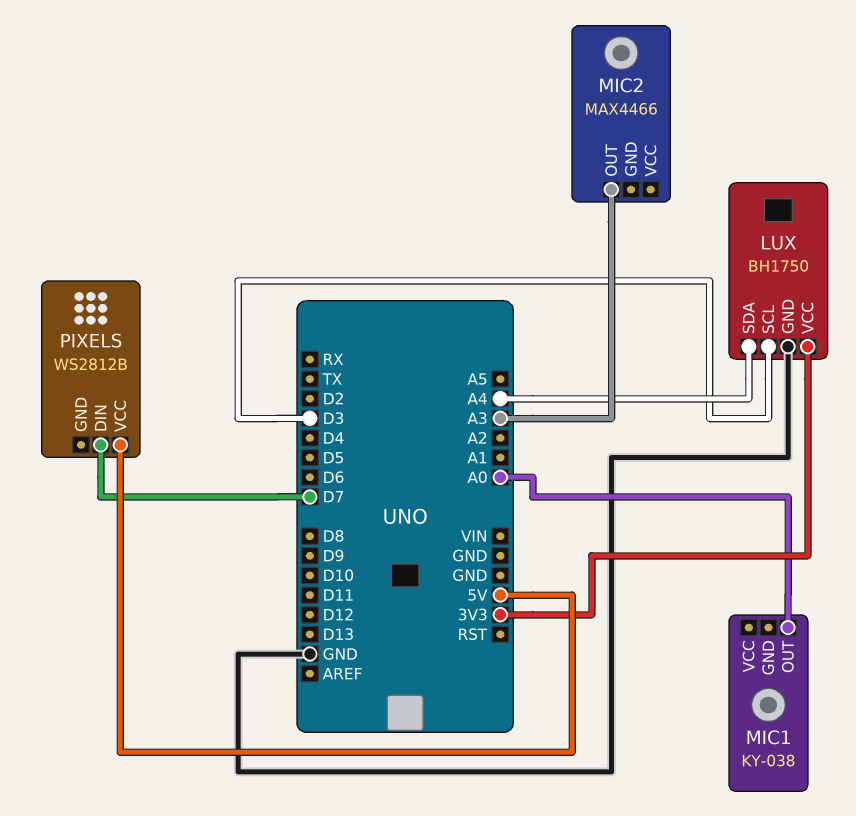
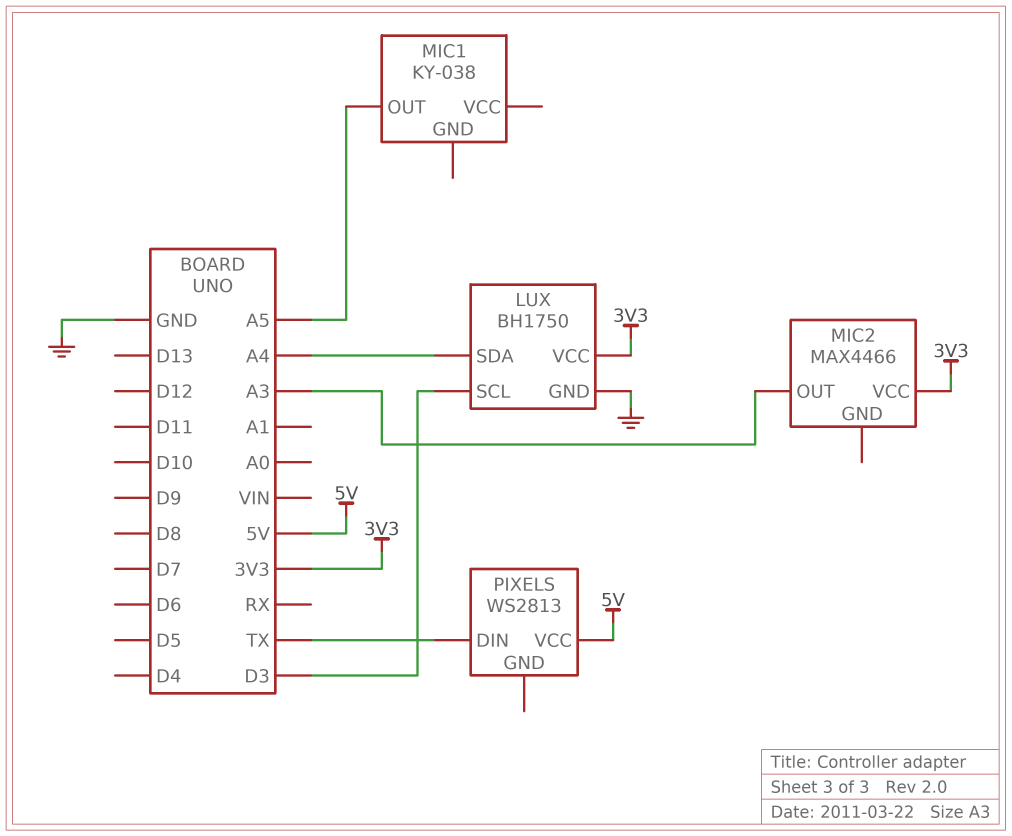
MIC1 pin OUT: A0 -> A5
MIC2 pin VCC: none -> 3V3
PIXELS: WS2812B -> WS2813
PIXELS pin DIN: D7 -> TX

